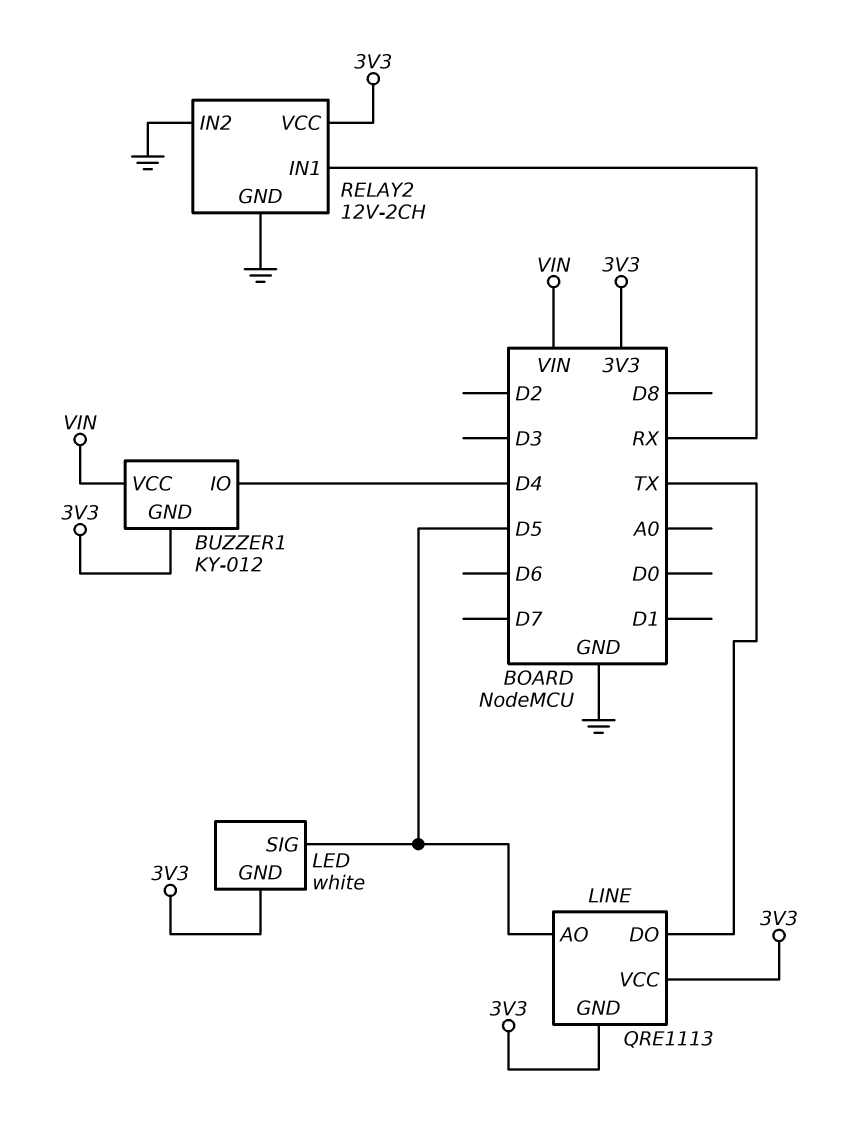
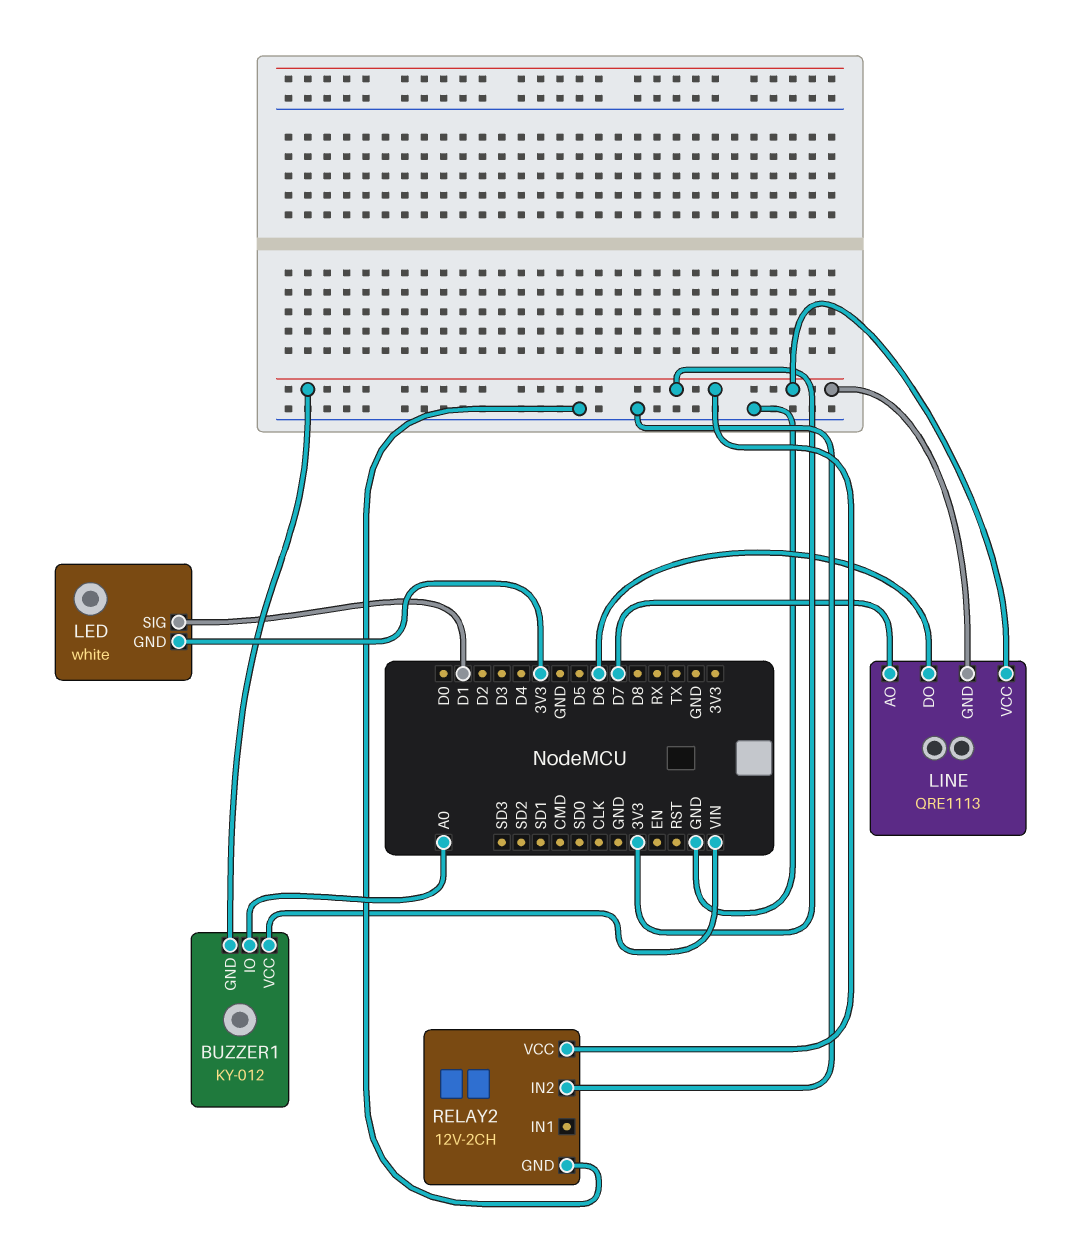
BUZZER1 pin IO: D4 -> A0
LED pin SIG: D5 -> D1
LINE pin AO: D5 -> D7
LINE pin DO: TX -> D6
RELAY2 pin IN1: RX -> none

